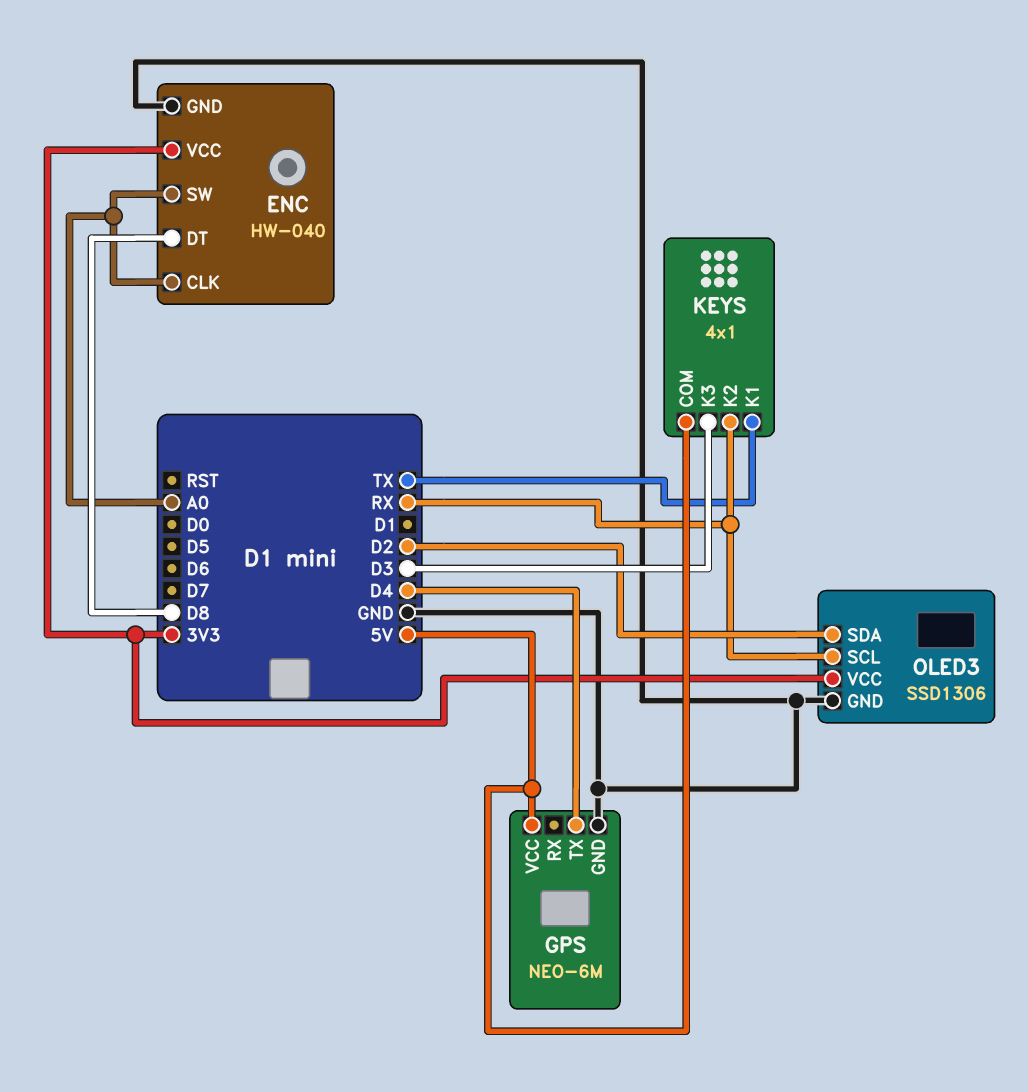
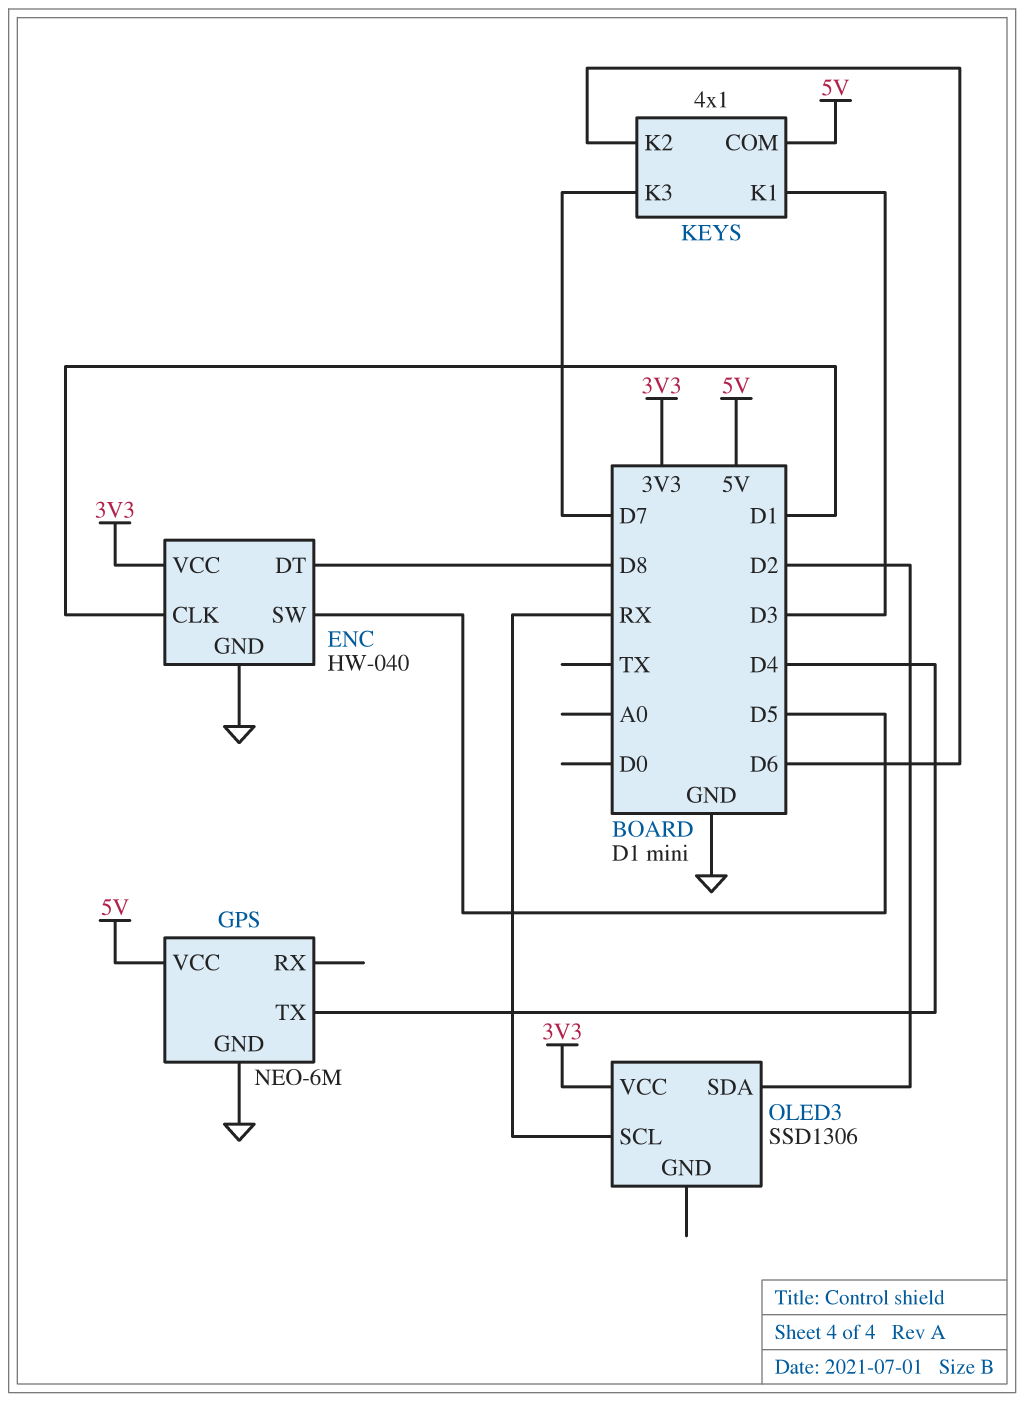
ENC pin CLK: A0 -> D1
ENC pin SW: A0 -> D5
KEYS pin K1: TX -> D3
KEYS pin K2: RX -> D6
KEYS pin K3: D3 -> D7
OLED3 pin GND: GND -> none

